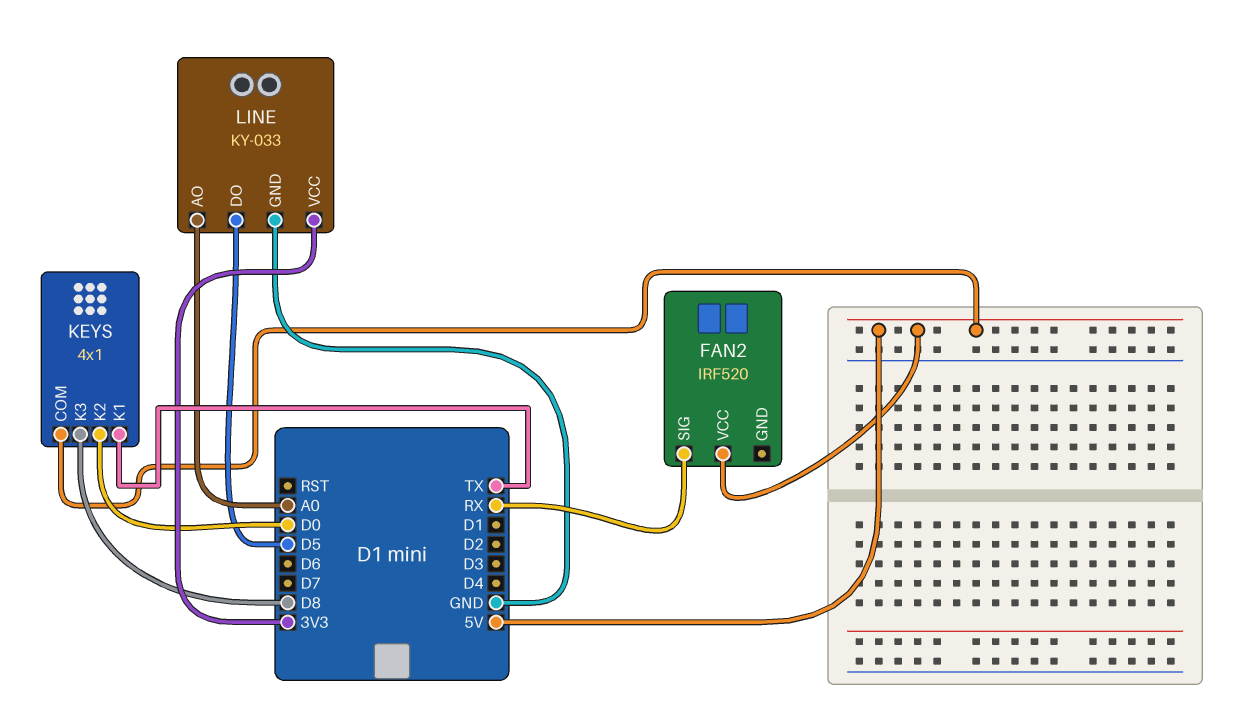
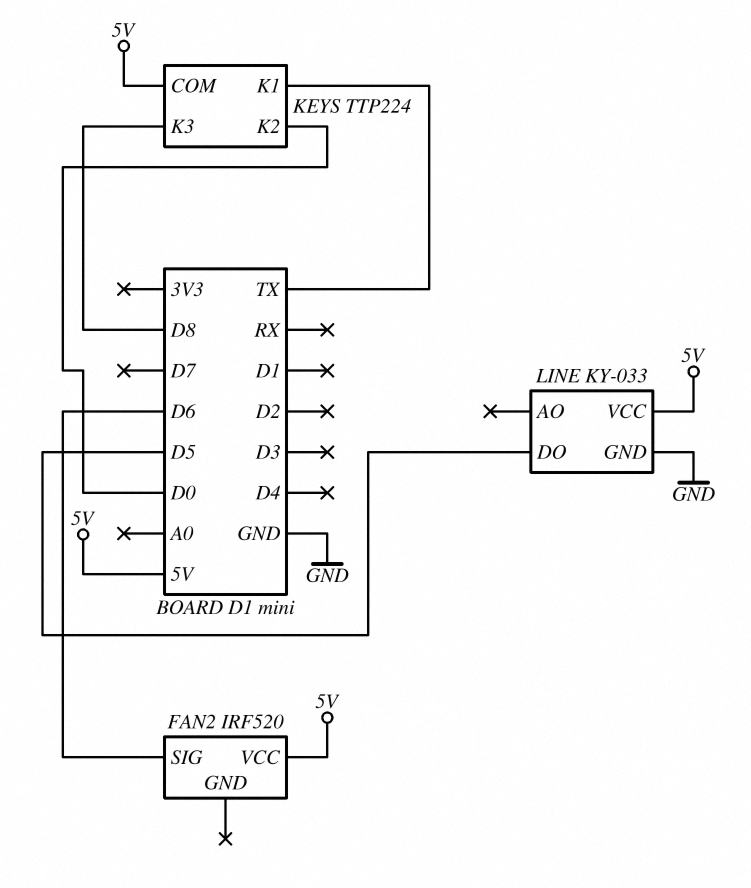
FAN2 pin SIG: RX -> D6
KEYS: 4x1 -> TTP224
LINE pin AO: A0 -> none
LINE pin VCC: 3V3 -> 5V

